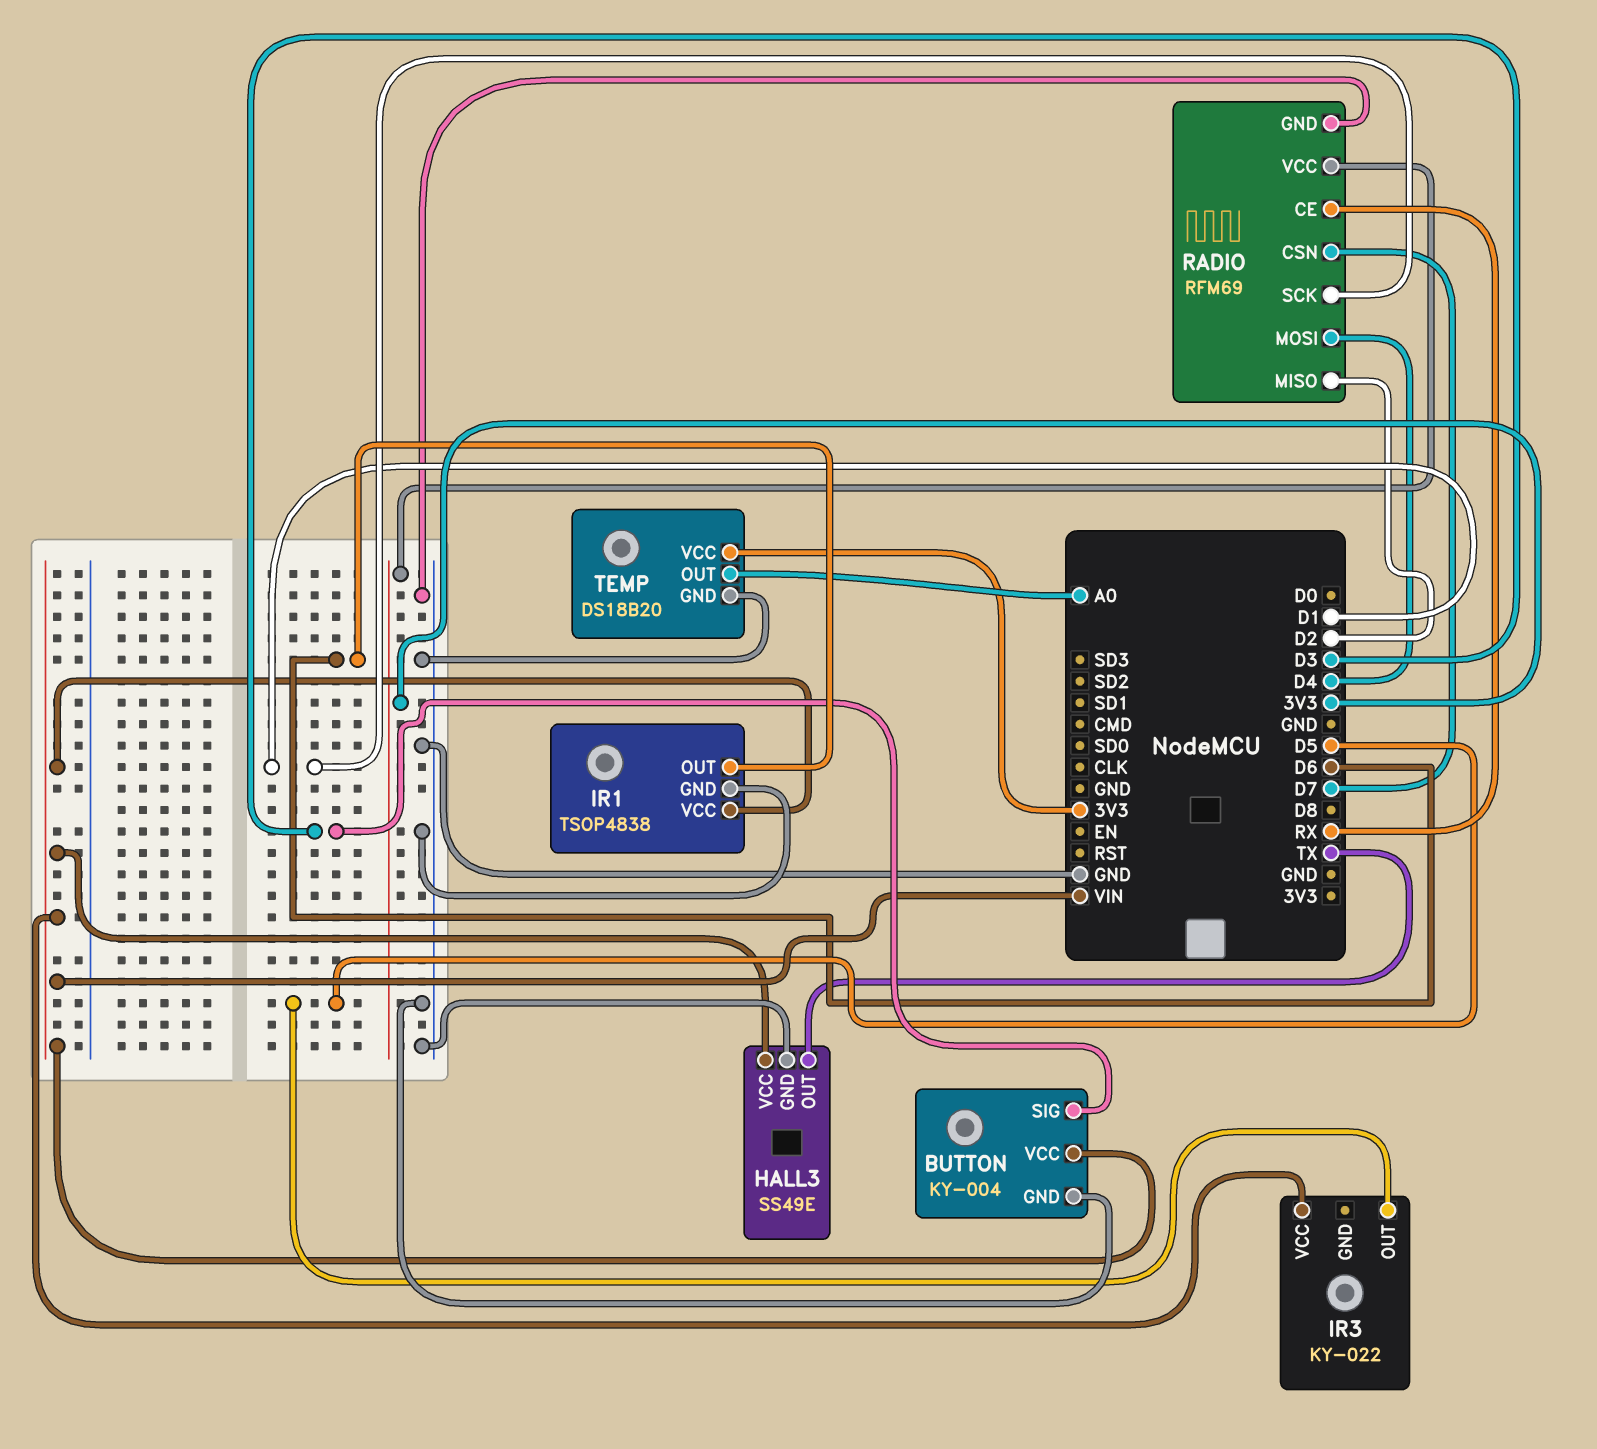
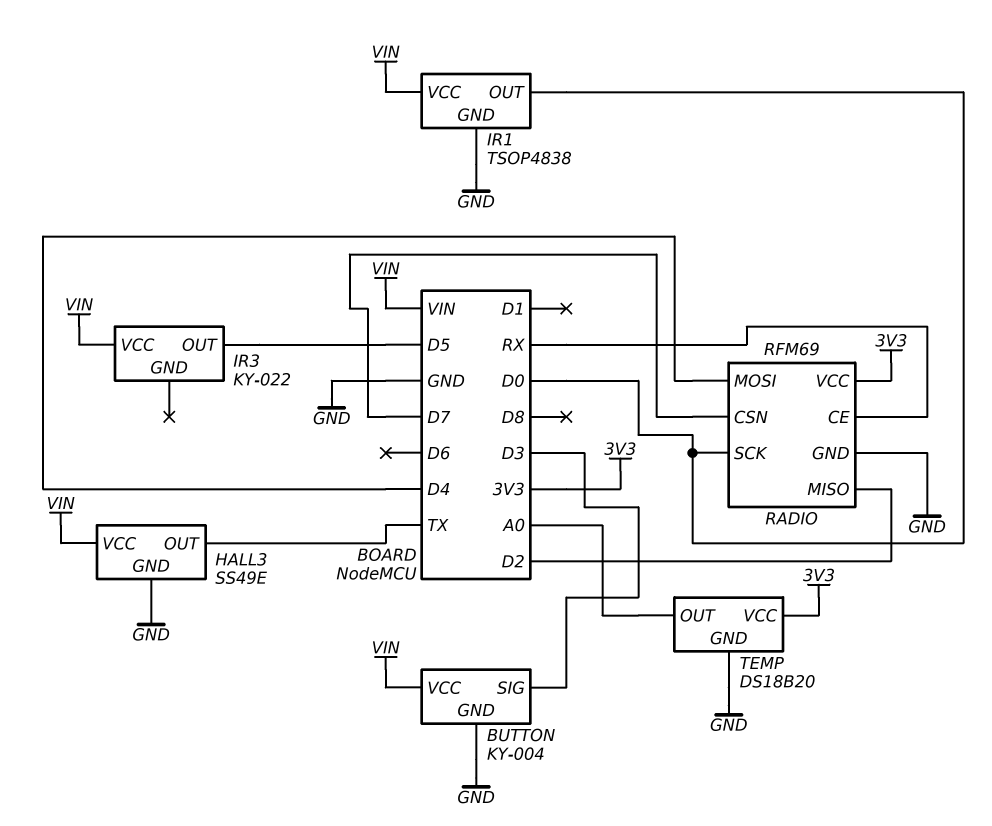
IR1 pin OUT: D6 -> D0
RADIO pin SCK: D1 -> D0

